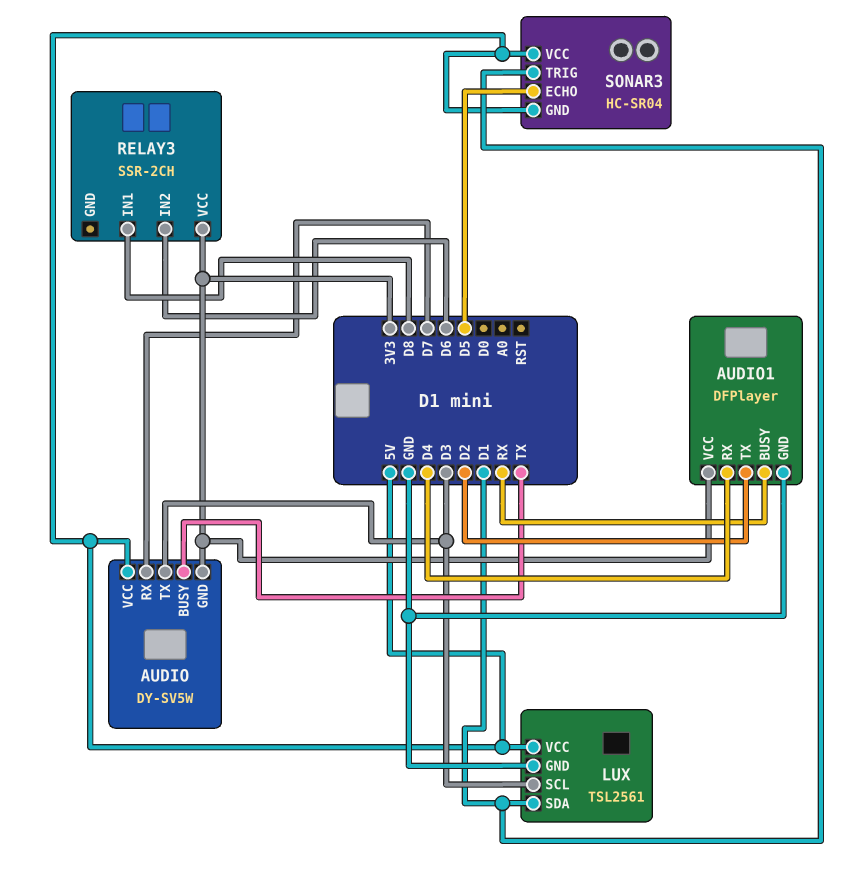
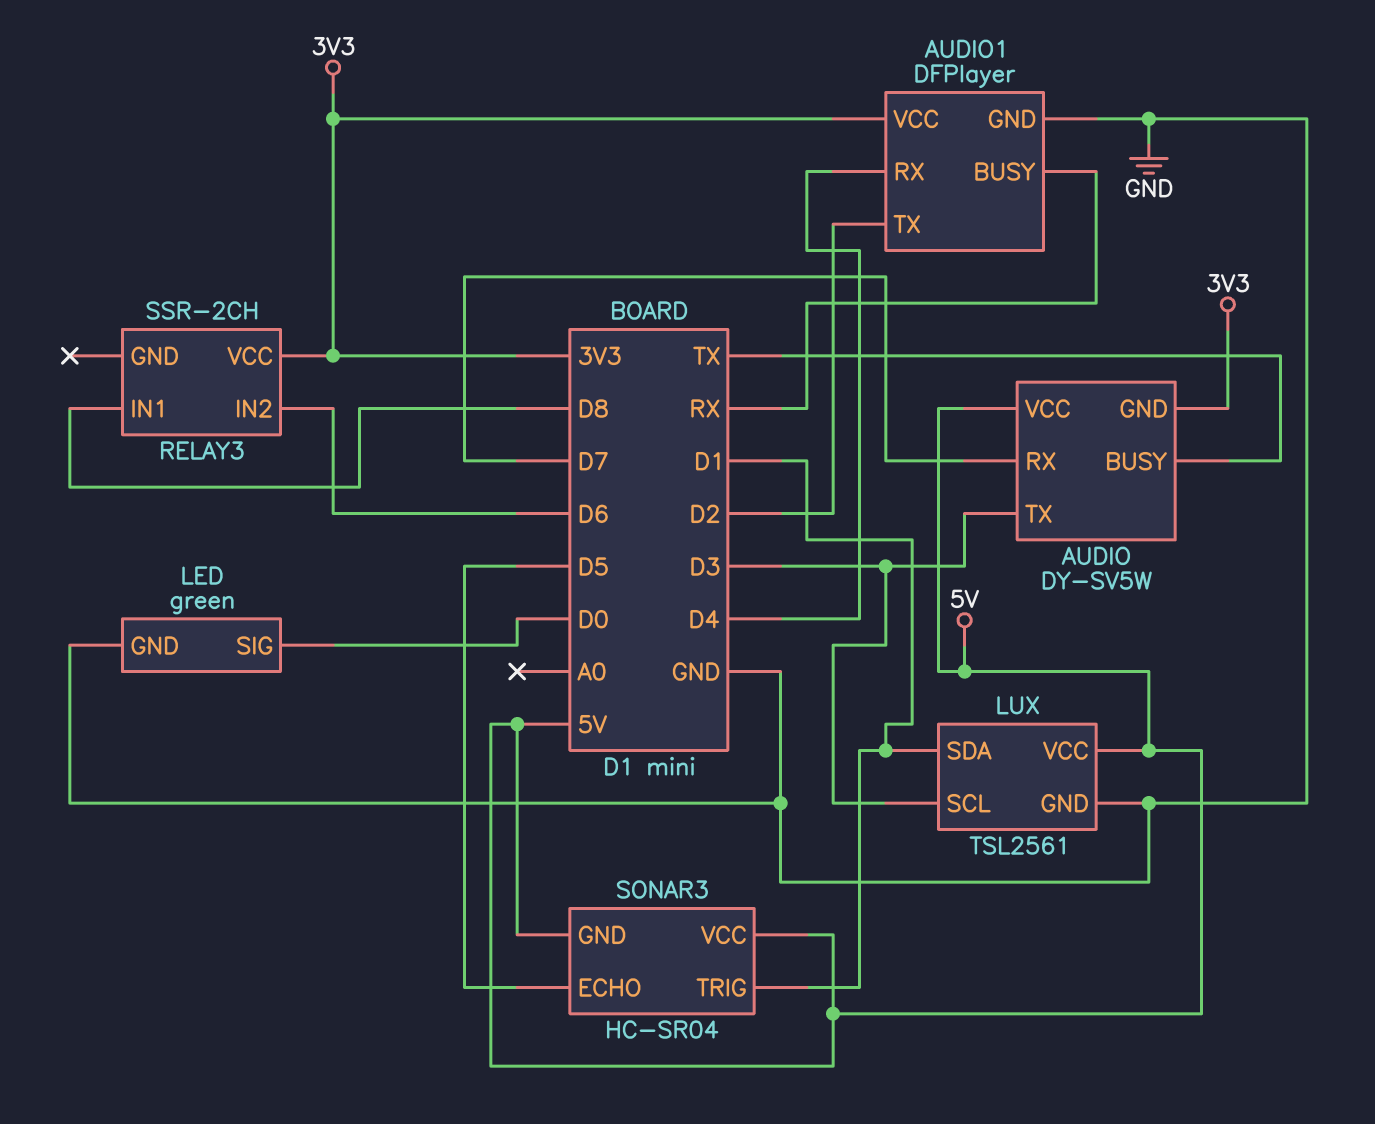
LED: none -> green
LED pin GND: none -> GND
LED pin SIG: none -> D0

